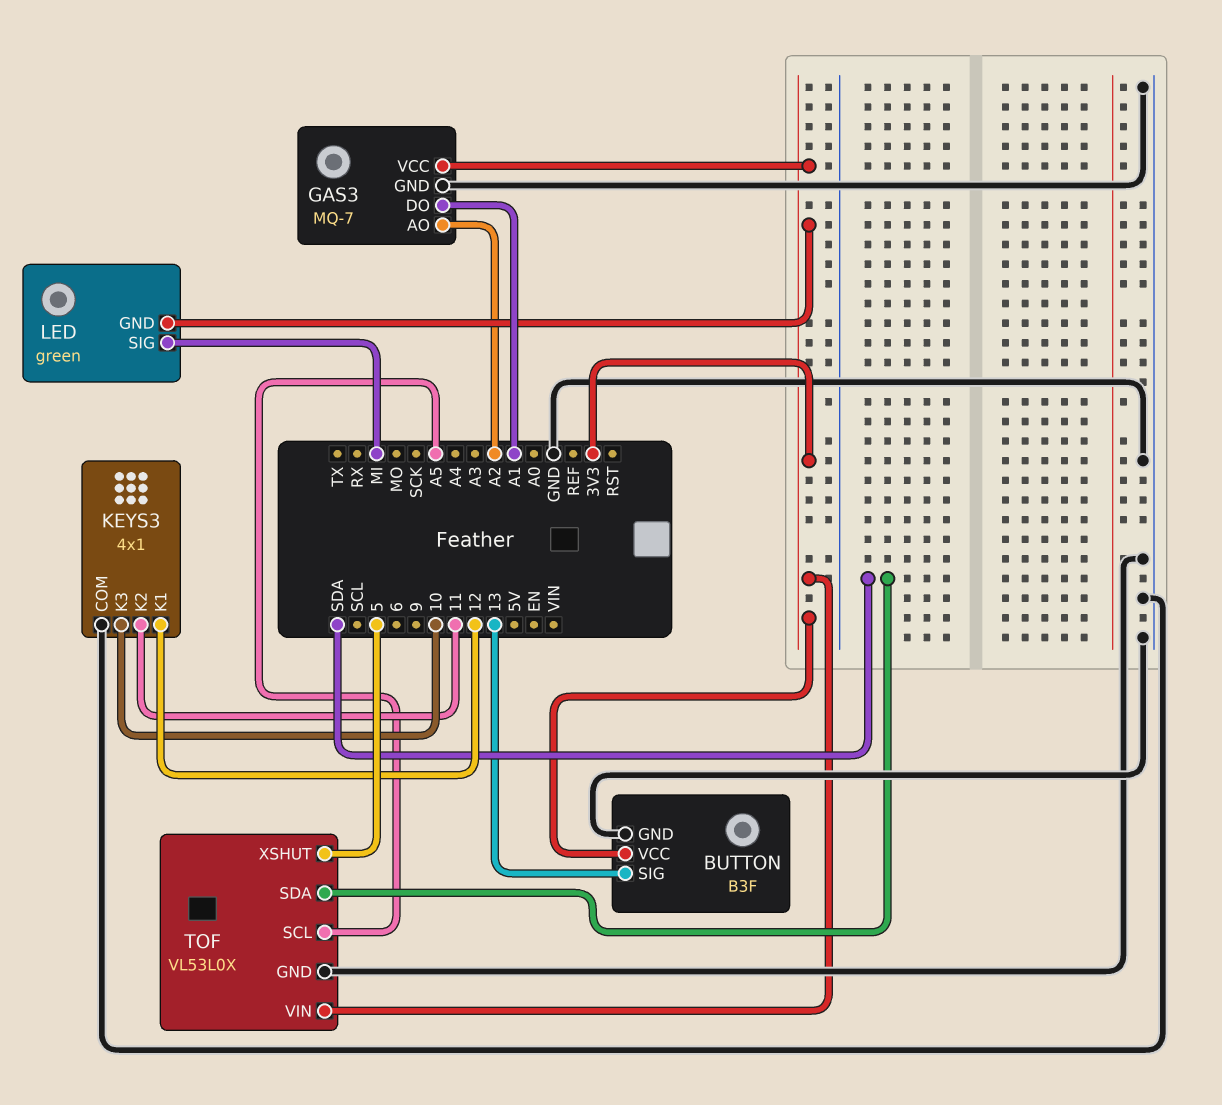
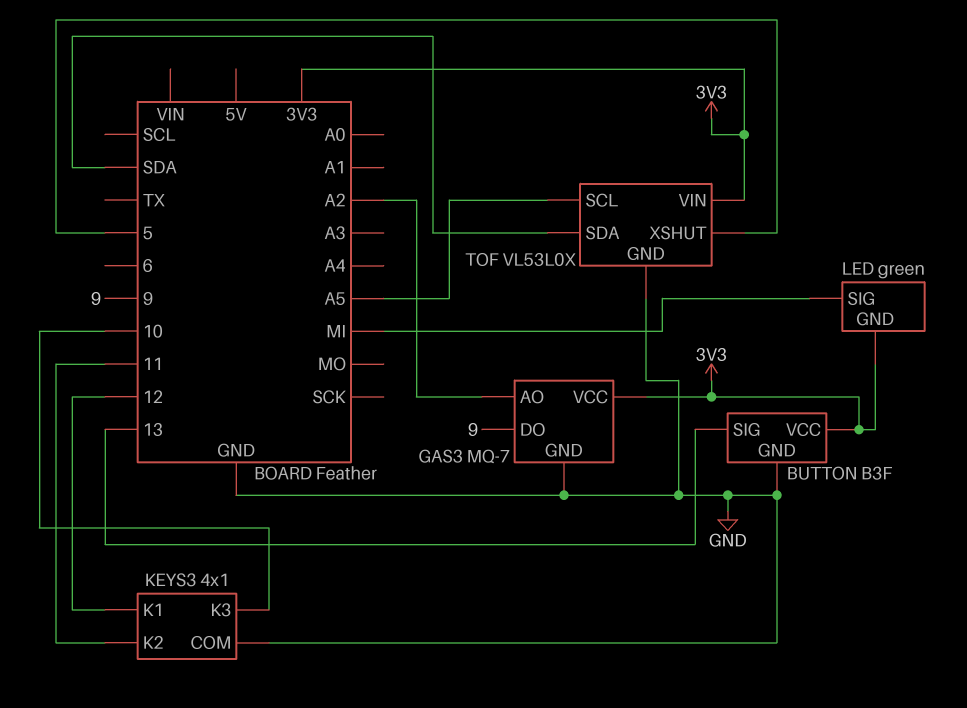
GAS3 pin DO: A1 -> 9

